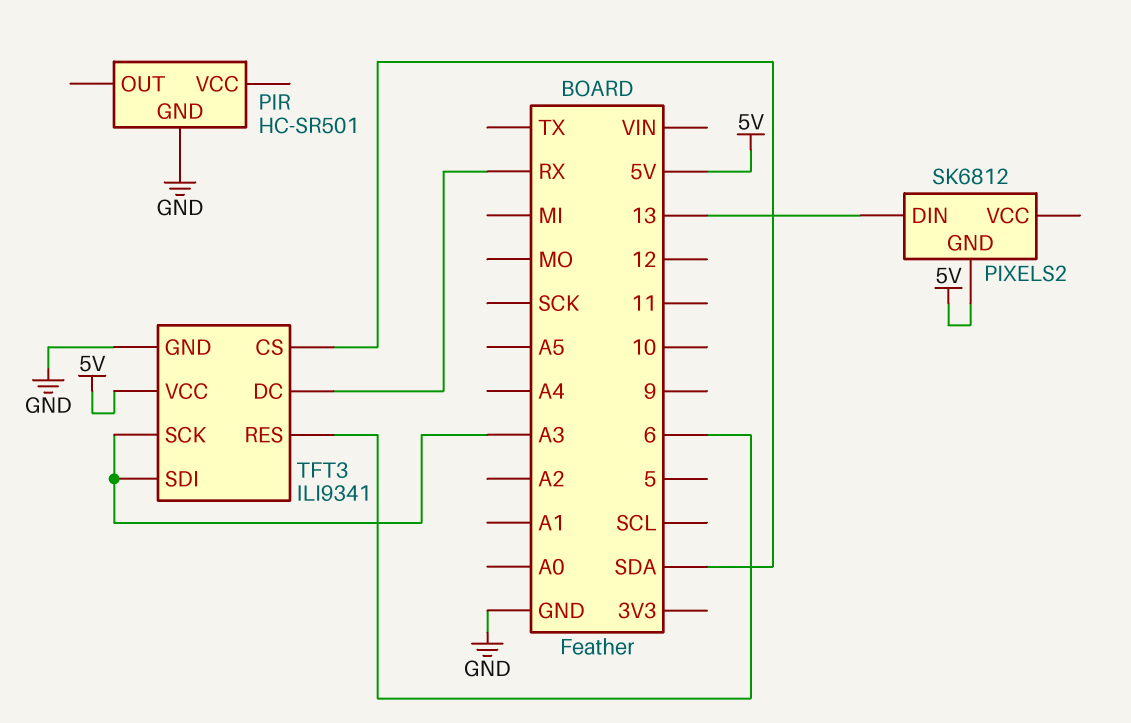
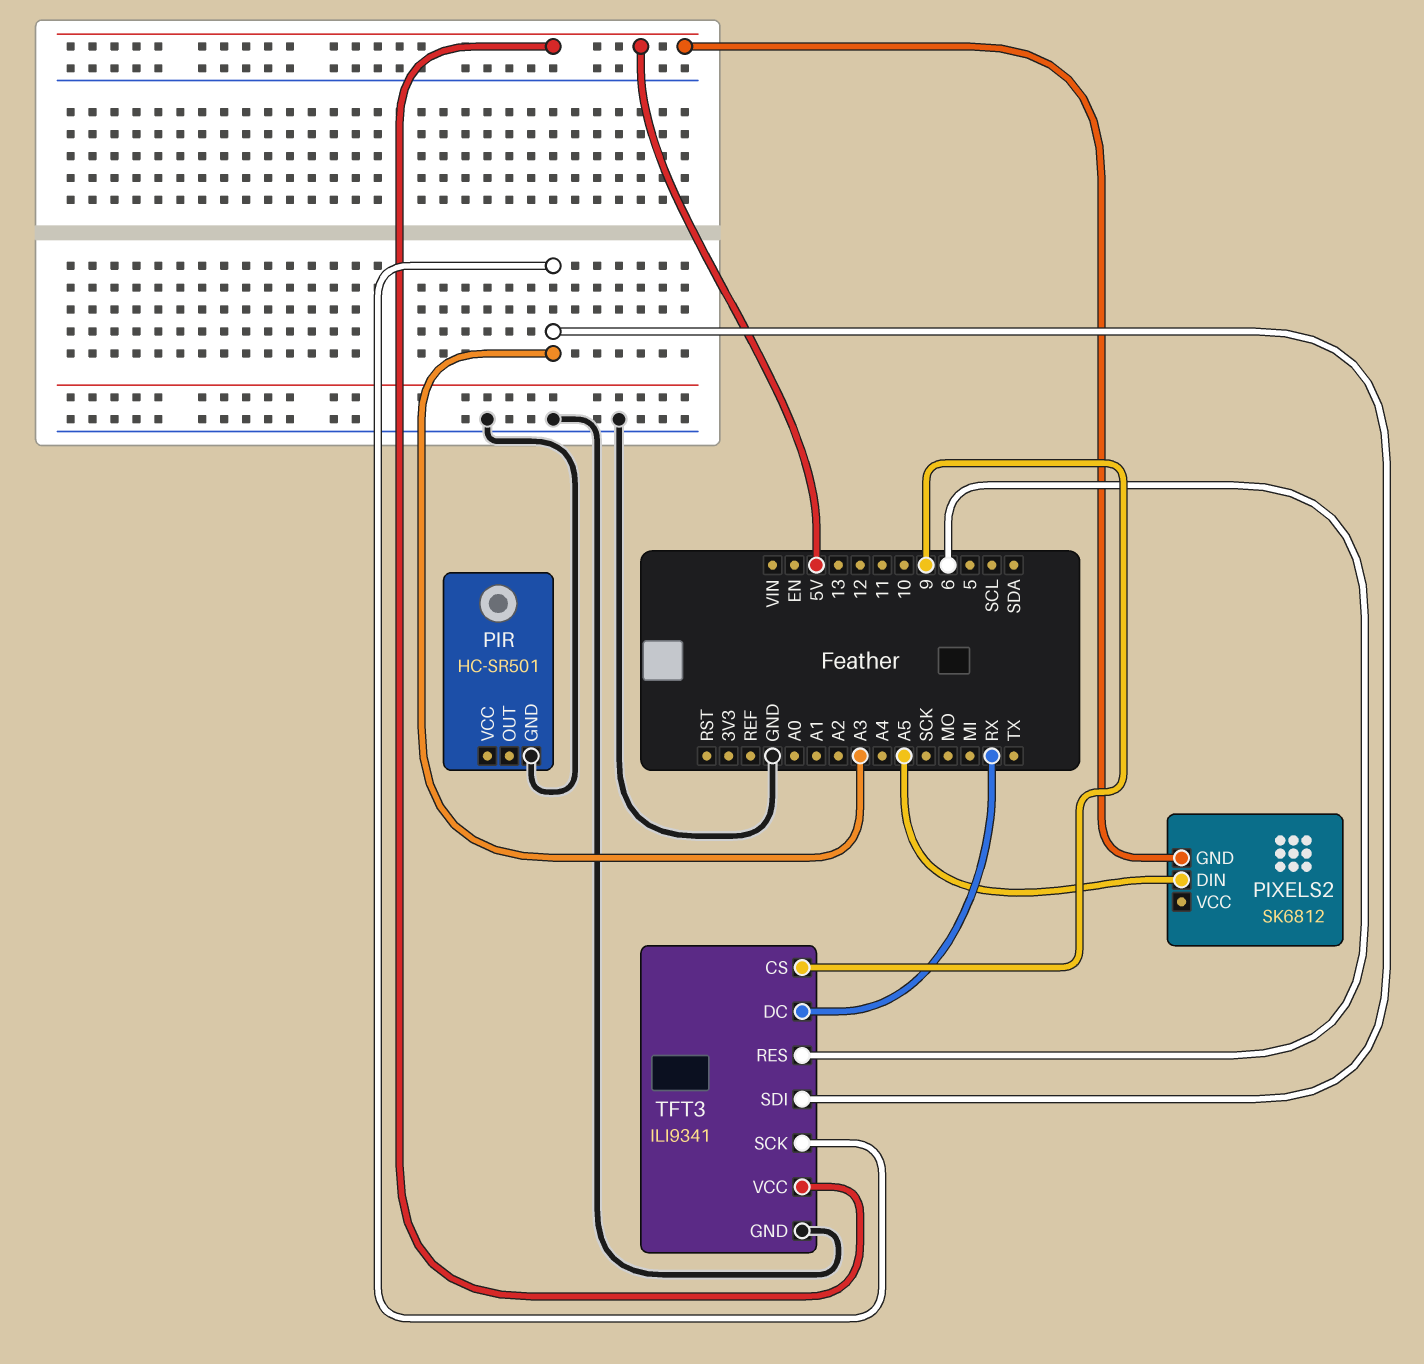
PIXELS2 pin DIN: 13 -> A5
TFT3 pin CS: SDA -> 9

